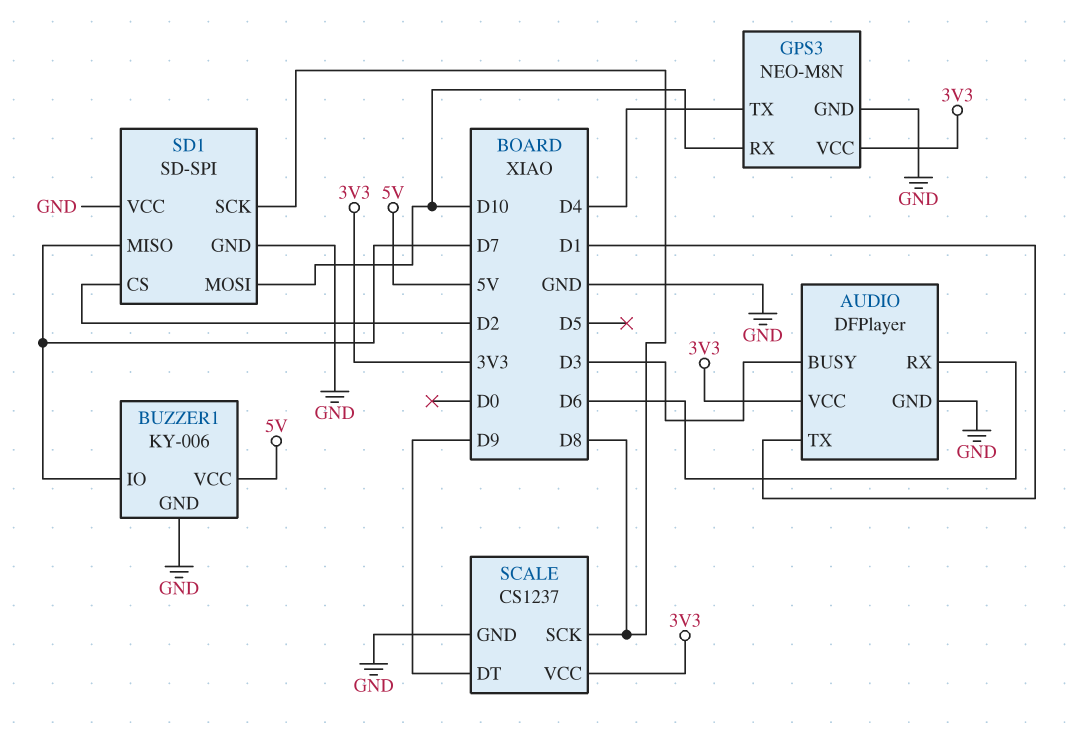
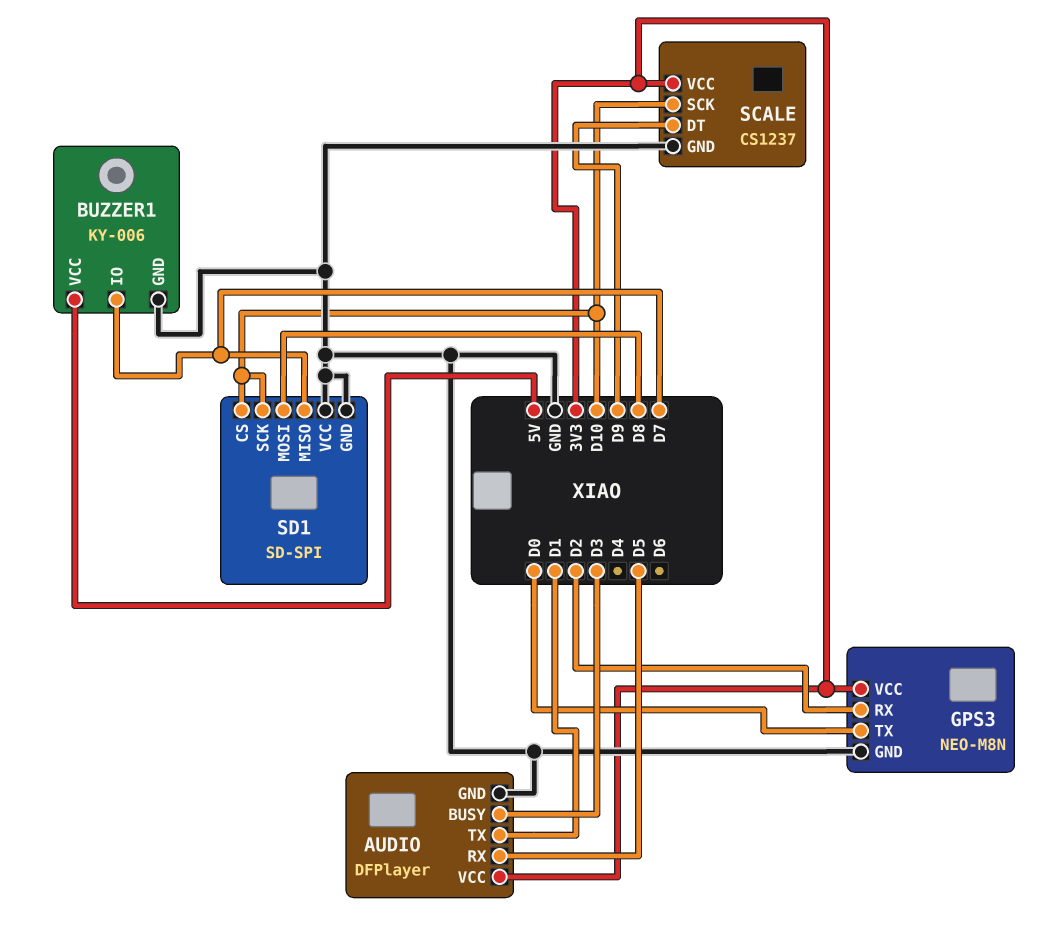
AUDIO pin RX: D6 -> D5
GPS3 pin RX: D10 -> D2
GPS3 pin TX: D4 -> D0
SCALE pin SCK: D8 -> D10
SD1 pin CS: D2 -> D10
SD1 pin MOSI: D10 -> D8
SD1 pin SCK: D8 -> D10

